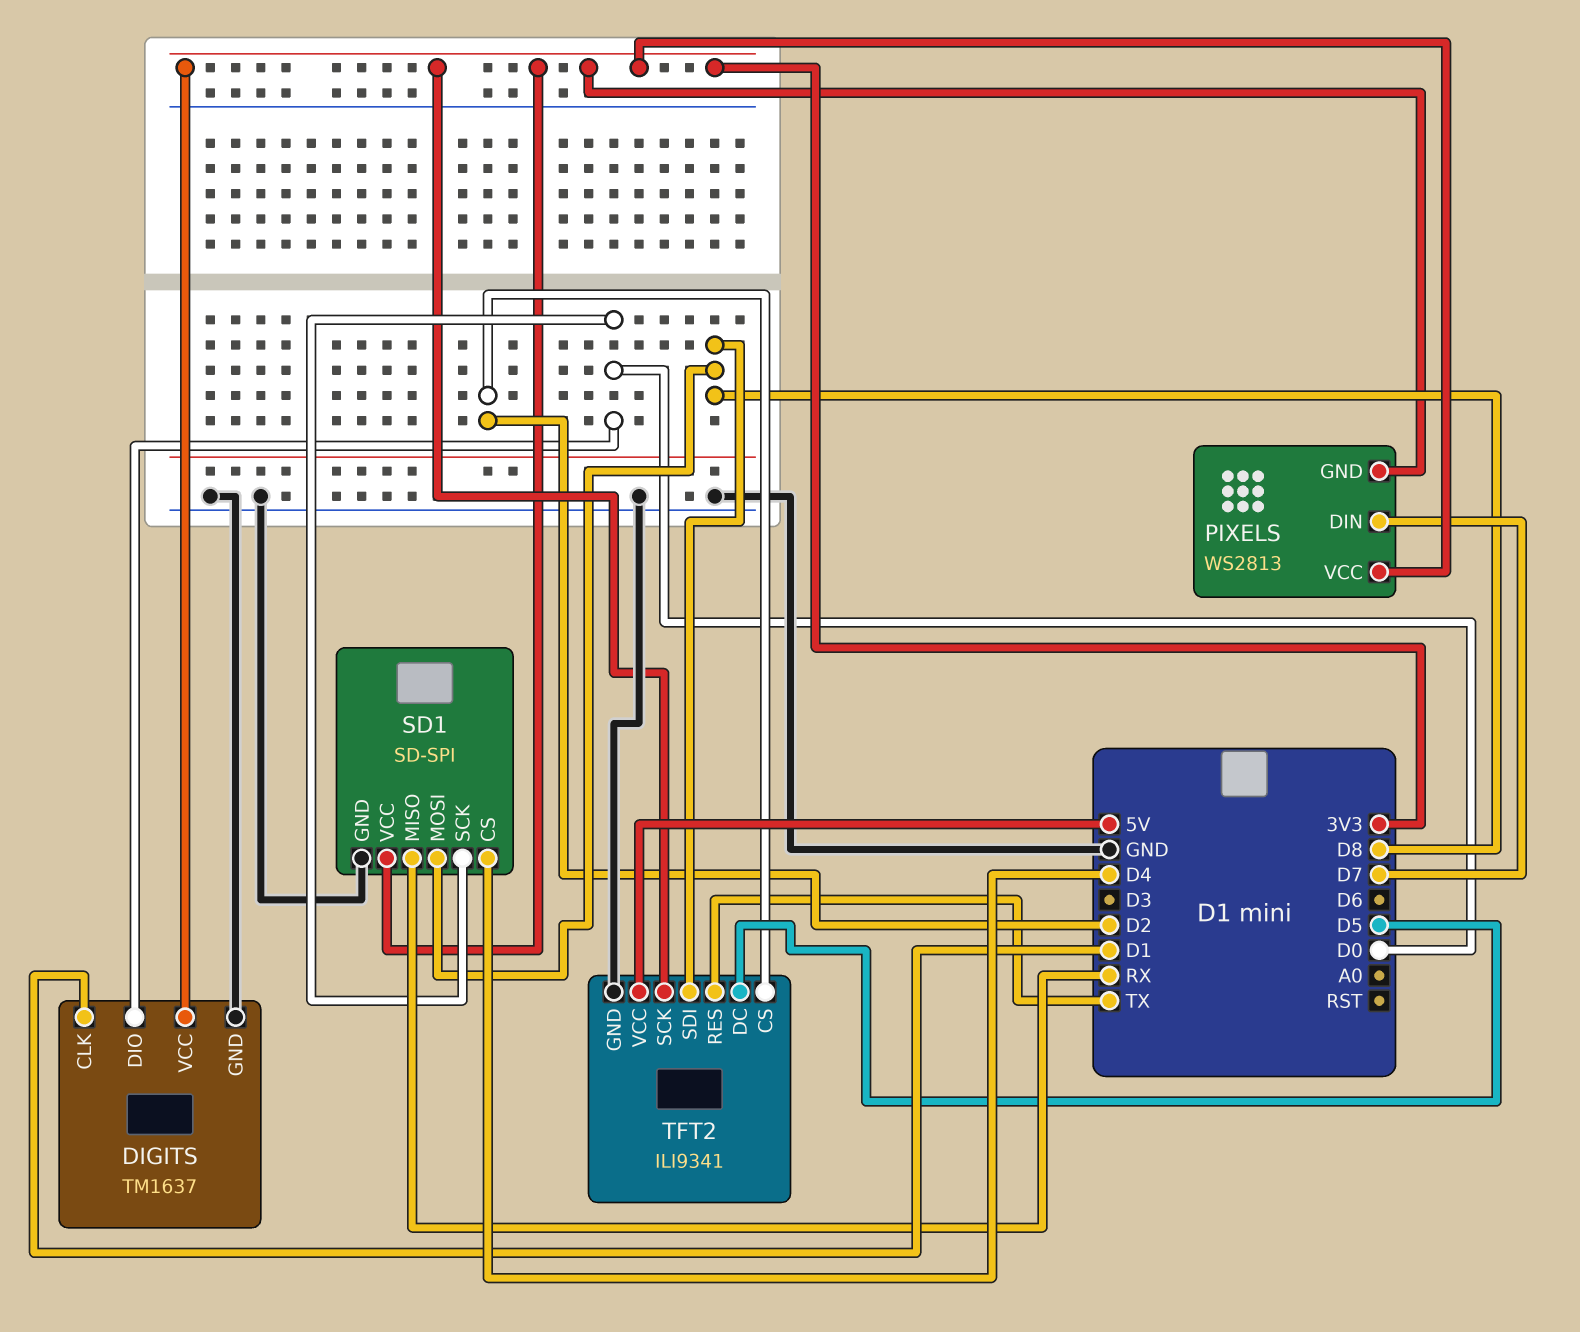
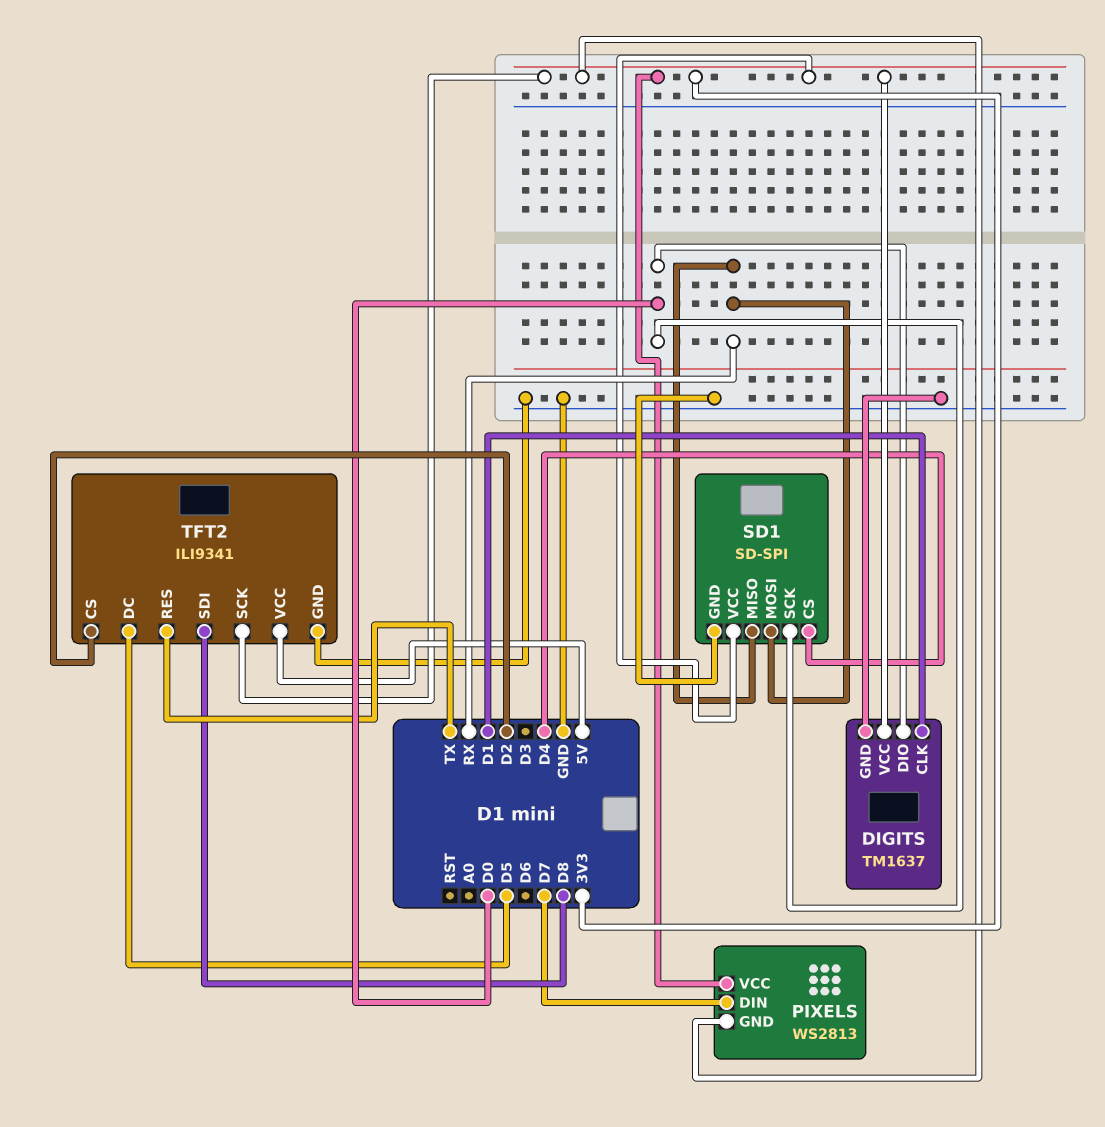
SD1 pin MOSI: D8 -> RX

